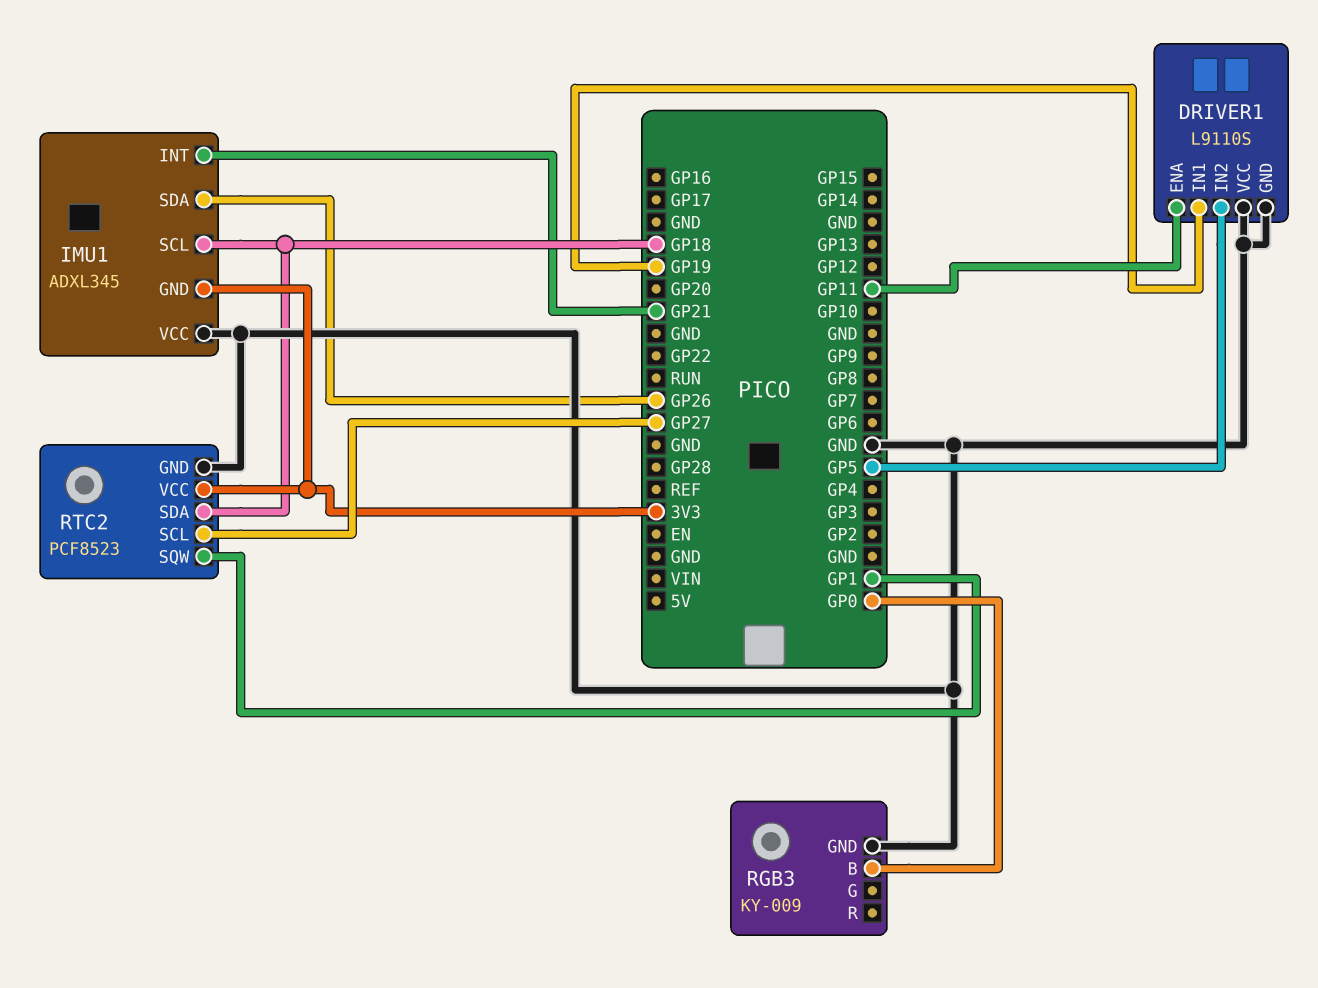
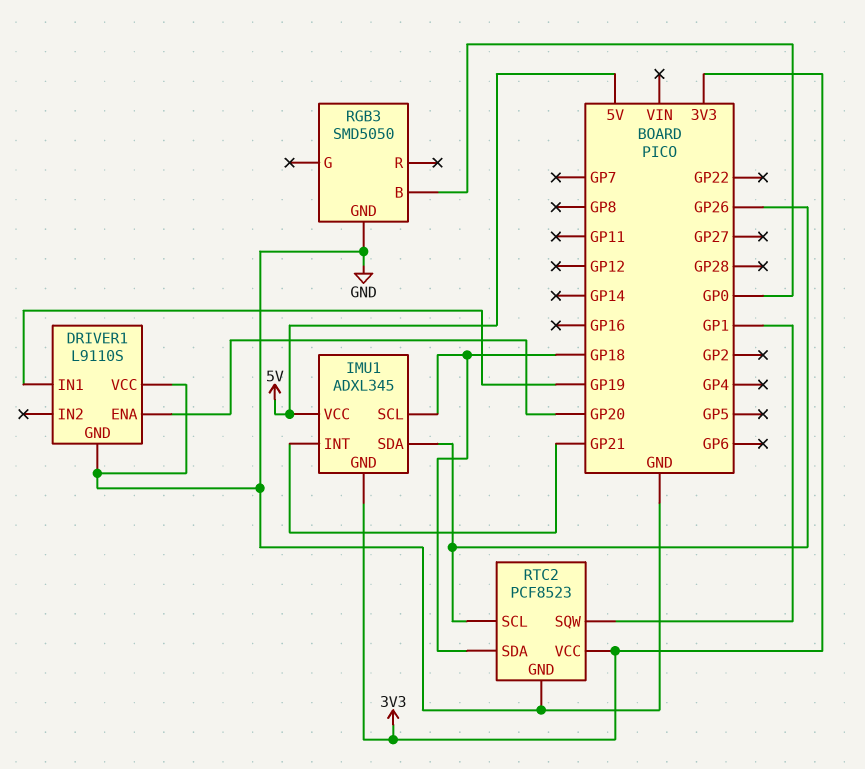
DRIVER1 pin ENA: GP11 -> GP20
DRIVER1 pin IN2: GP5 -> none
IMU1 pin VCC: GND -> 5V
RGB3: KY-009 -> SMD5050
RTC2 pin SCL: GP27 -> GP26

